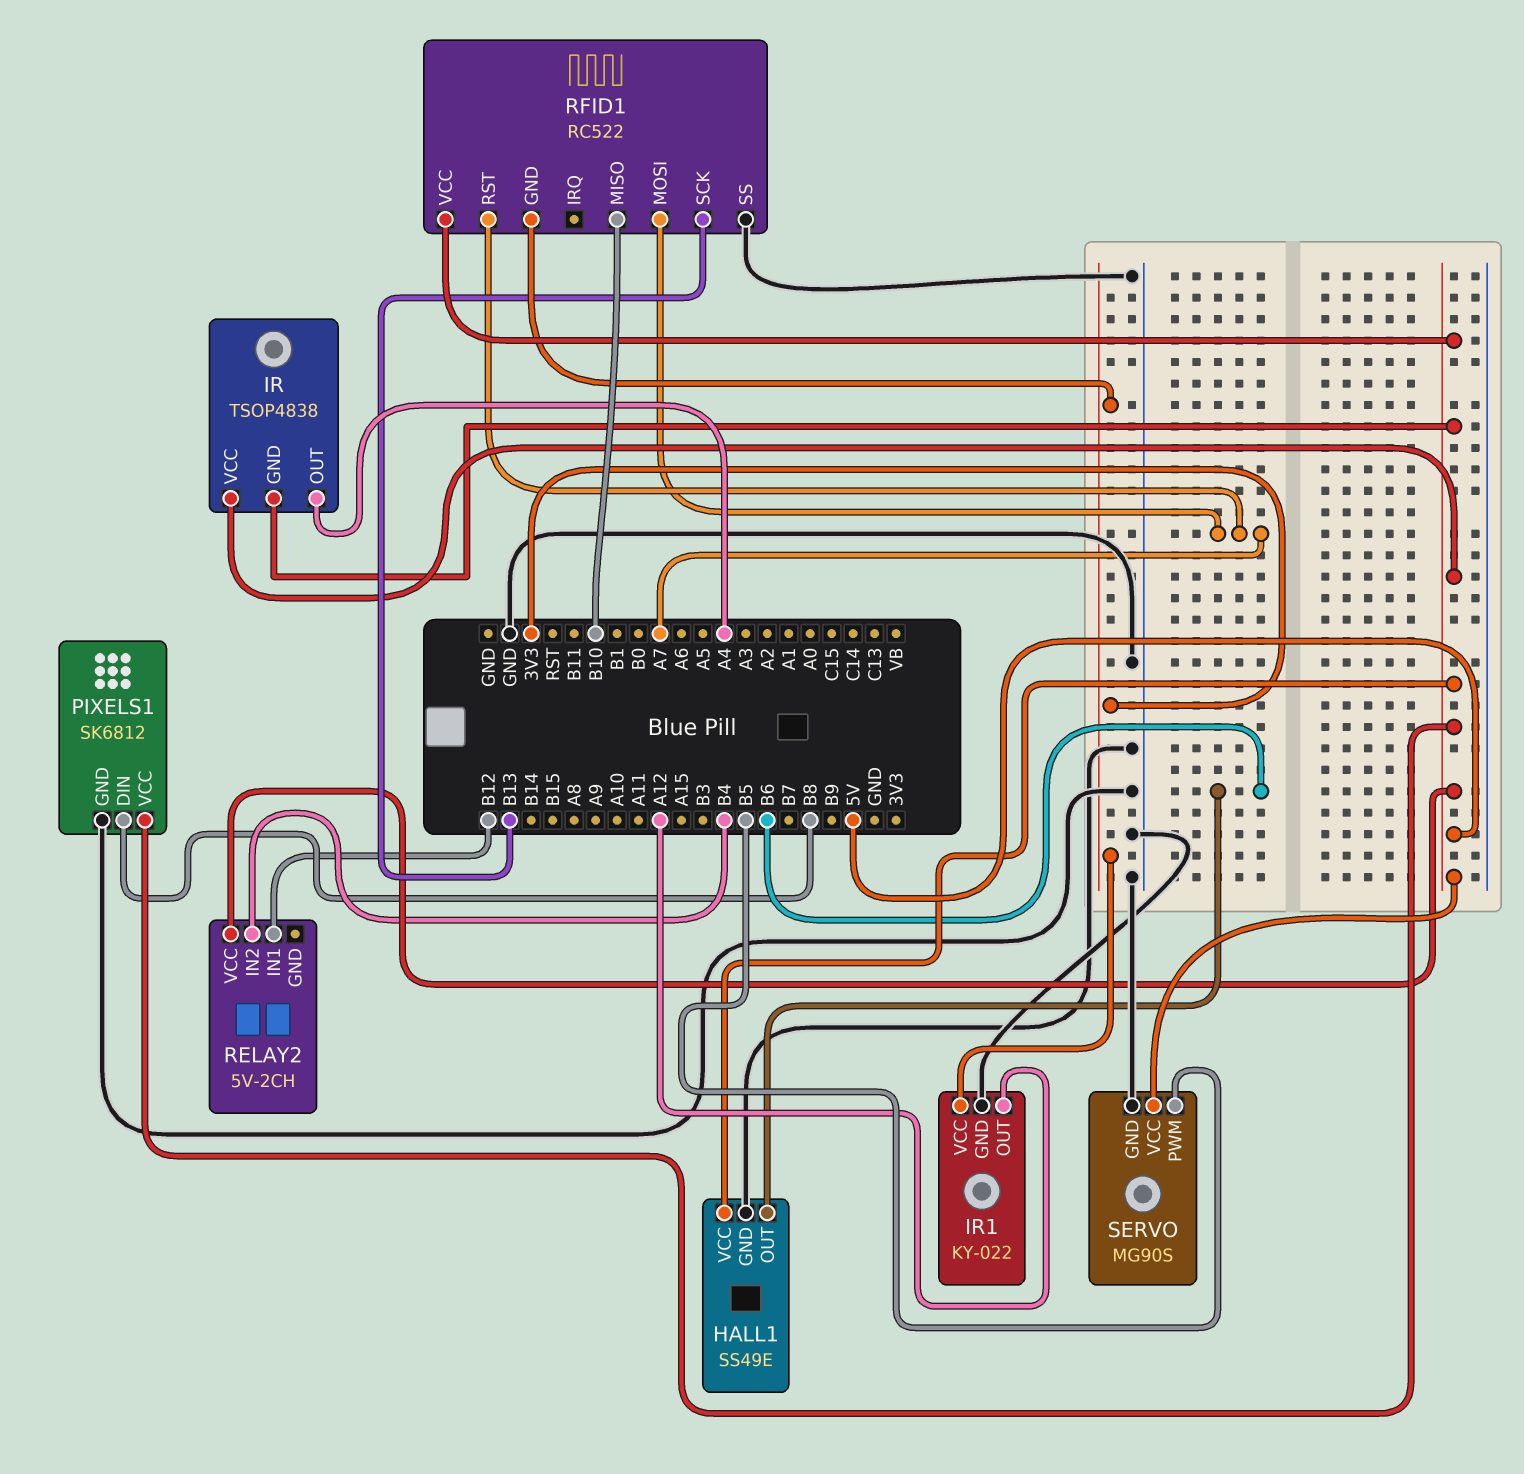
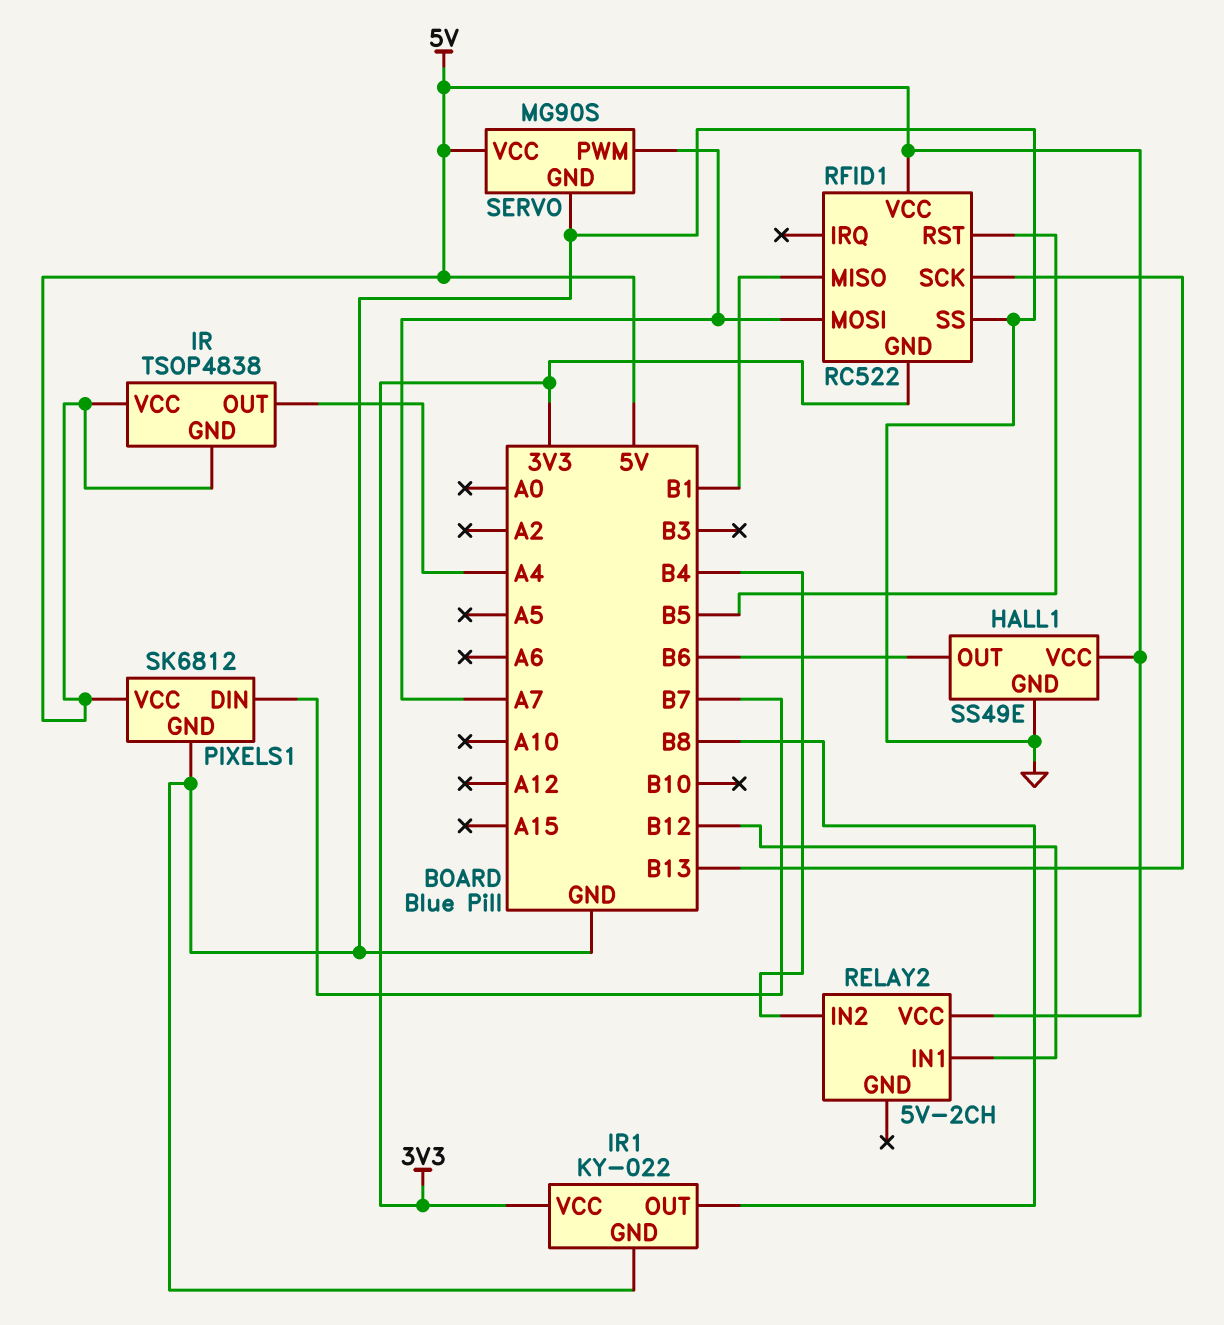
IR1 pin OUT: A12 -> B8
PIXELS1 pin DIN: B8 -> B7
RFID1 pin MISO: B10 -> B1
RFID1 pin RST: A7 -> B5
SERVO pin PWM: B5 -> A7

